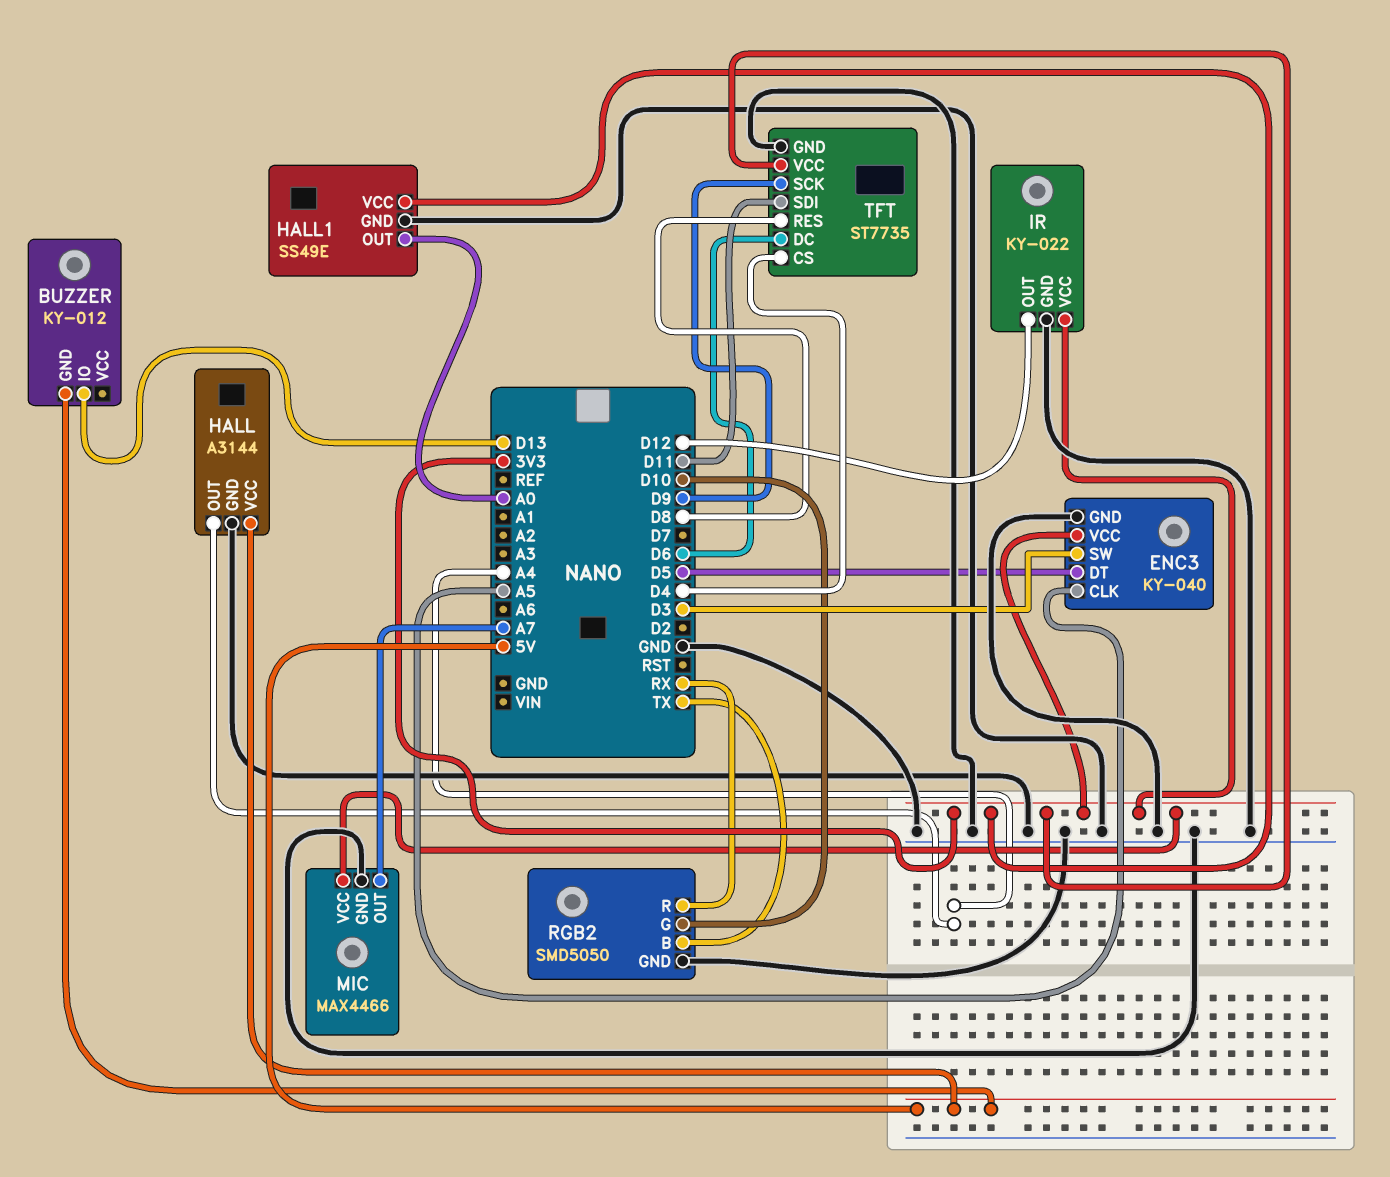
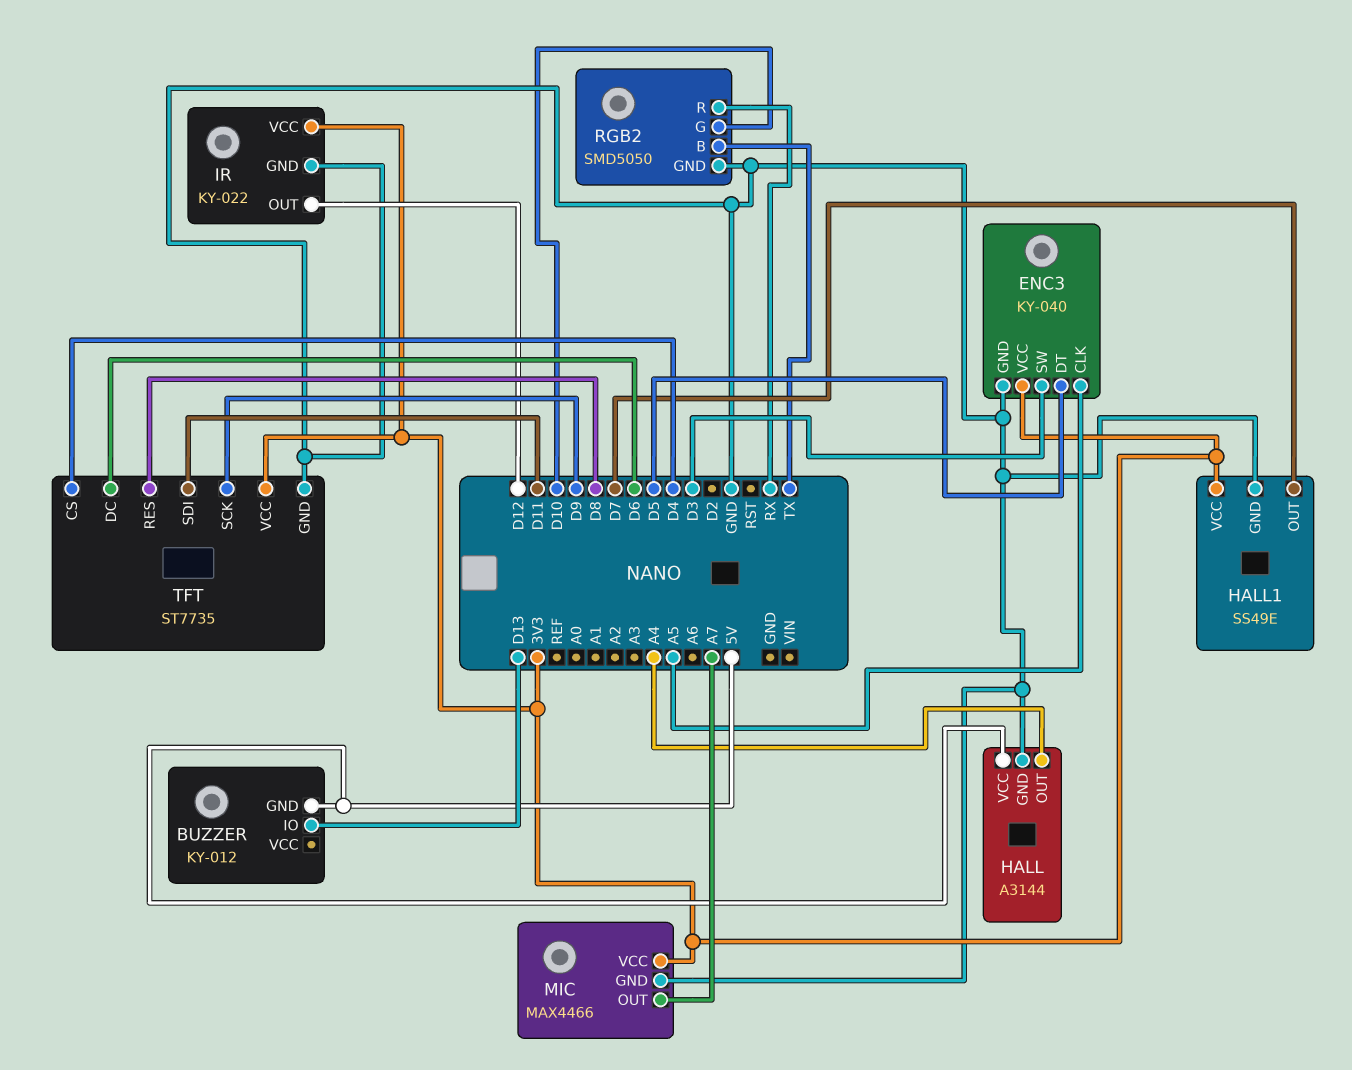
HALL1 pin OUT: A0 -> D7

